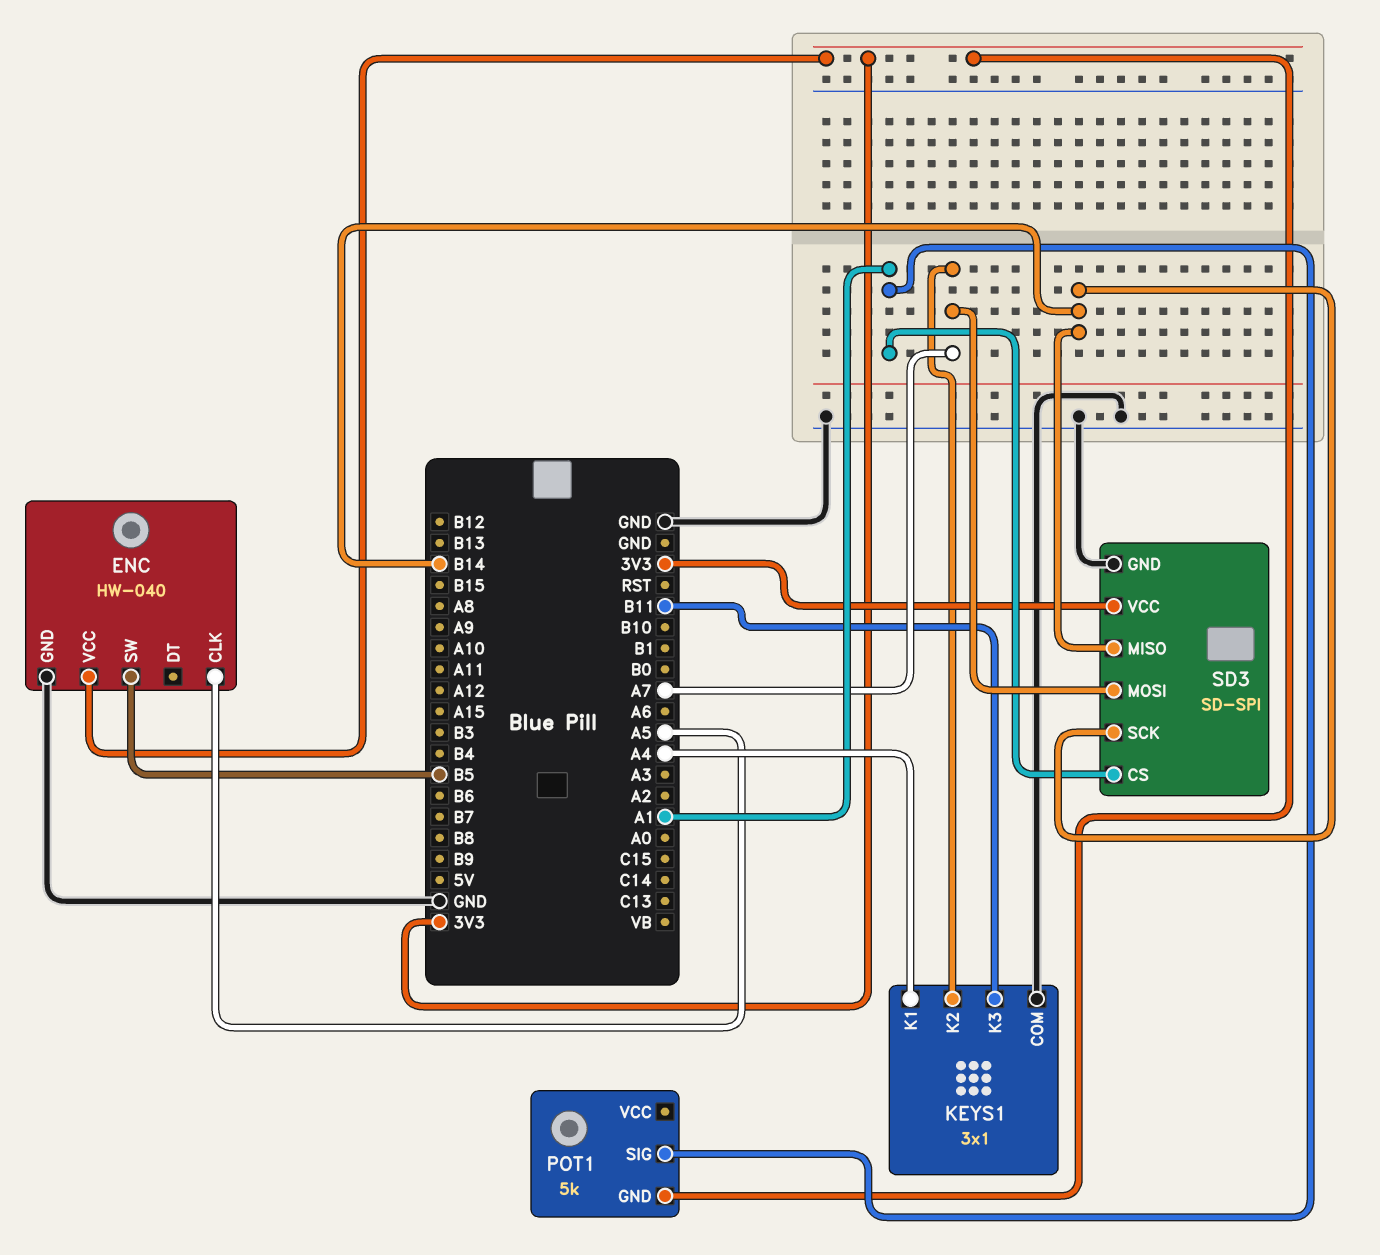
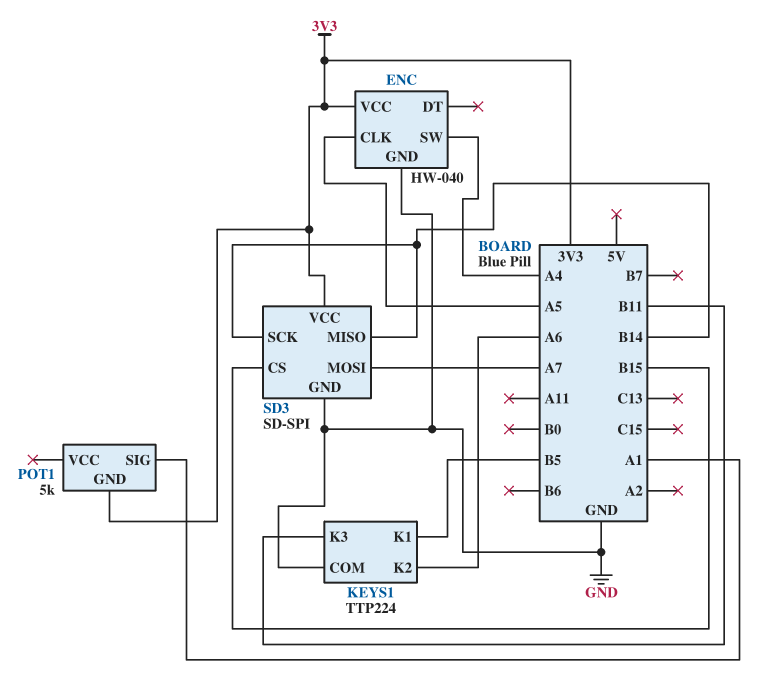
ENC pin SW: B5 -> A4
KEYS1: 3x1 -> TTP224
KEYS1 pin K1: A4 -> B5
KEYS1 pin K2: A7 -> A6
SD3 pin CS: A1 -> B15

